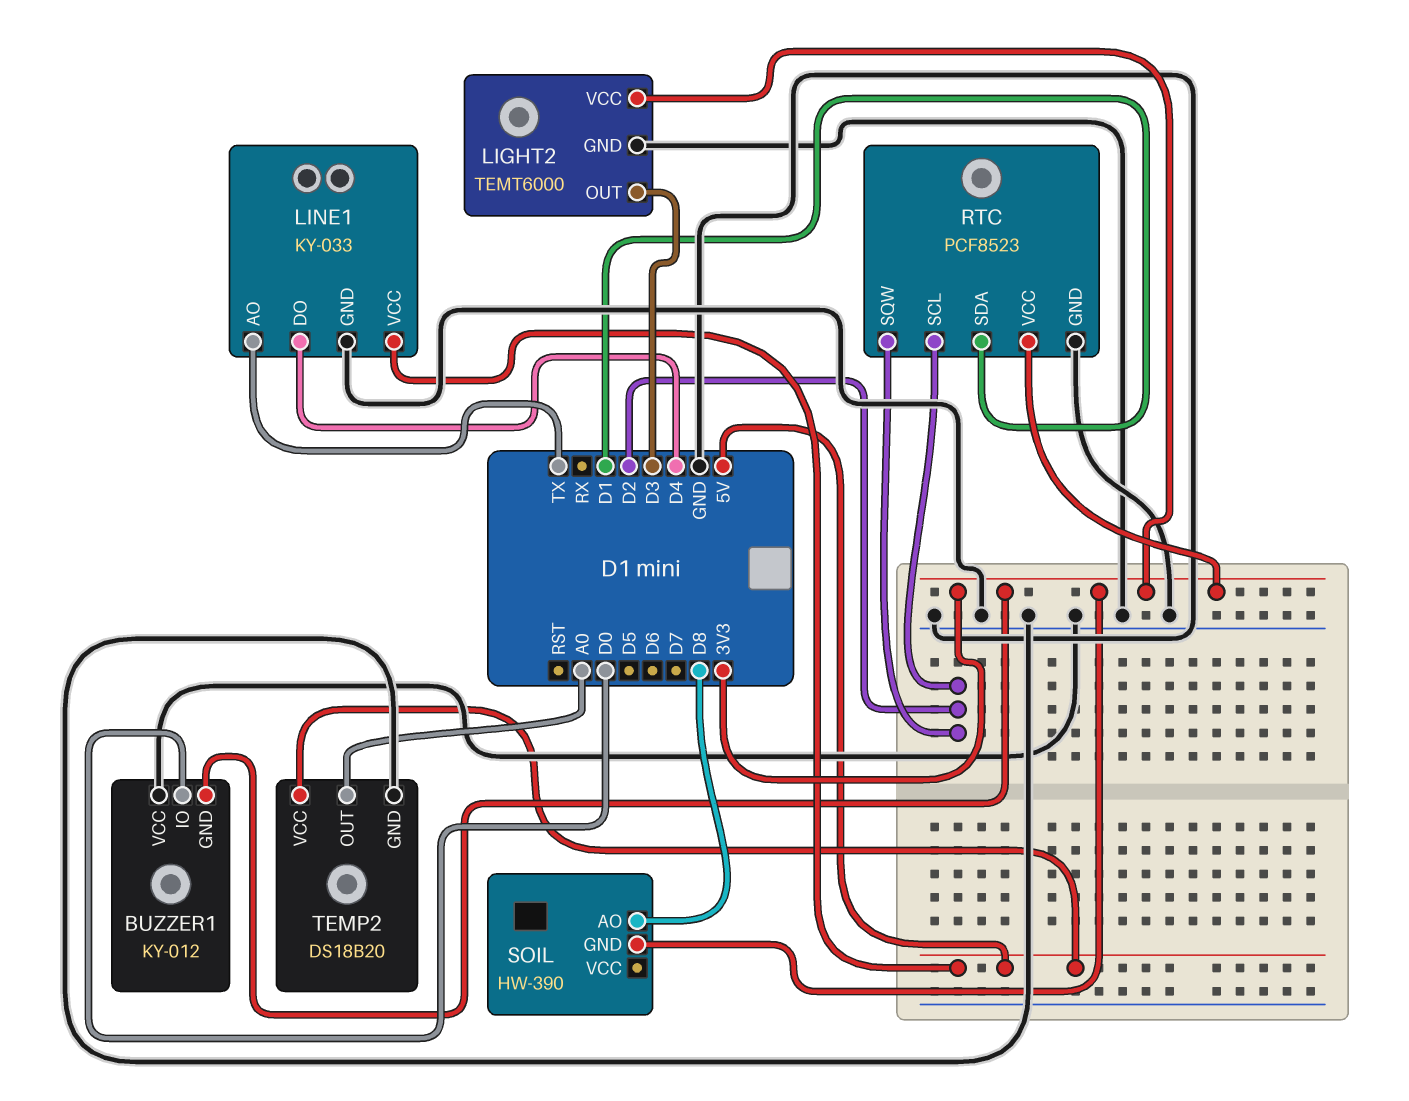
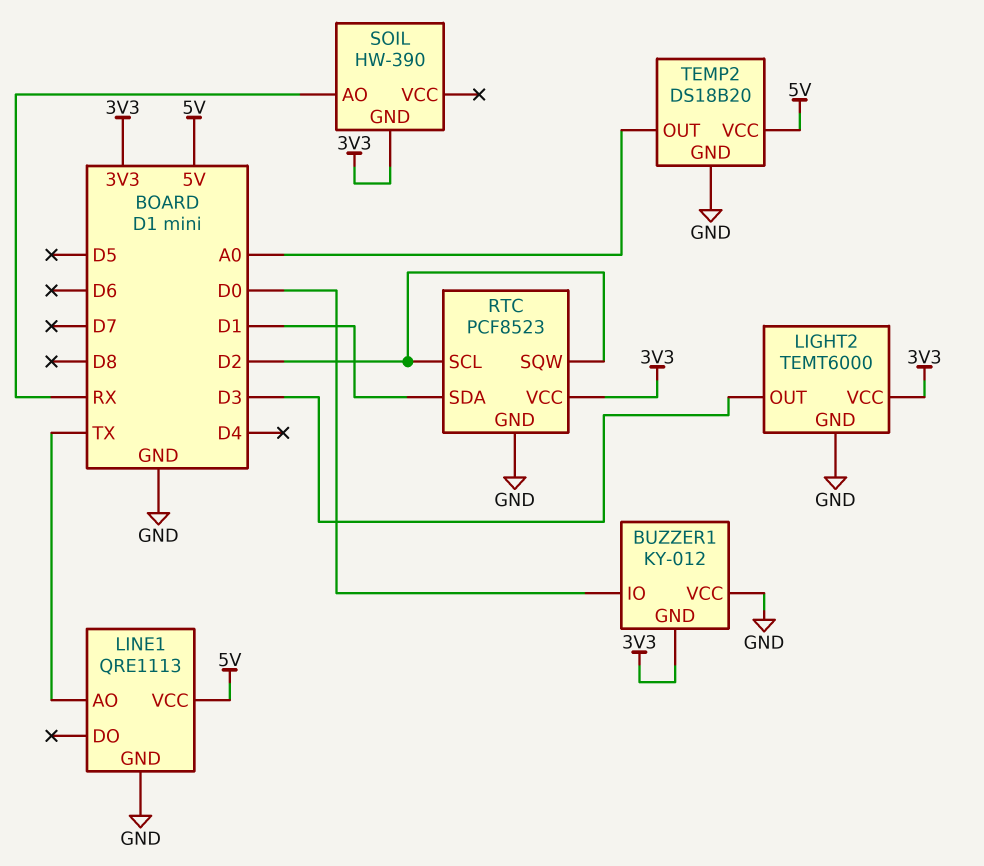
LINE1: KY-033 -> QRE1113
LINE1 pin DO: D4 -> none
SOIL pin AO: D8 -> RX

